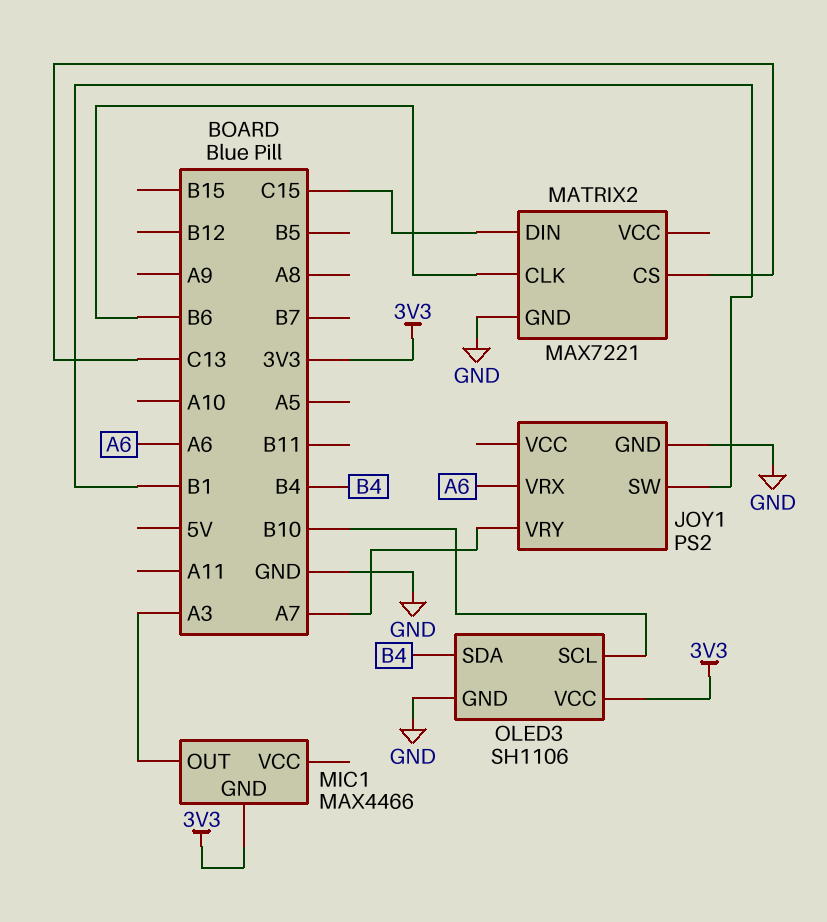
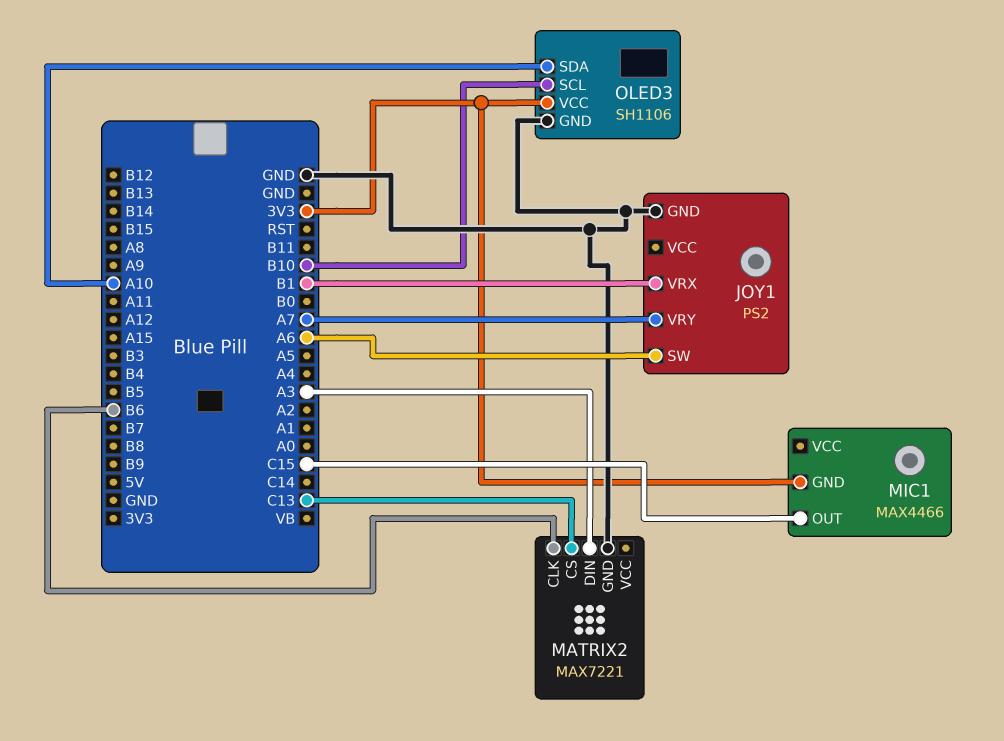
JOY1 pin SW: B1 -> A6
JOY1 pin VRX: A6 -> B1
MATRIX2 pin DIN: C15 -> A3
MIC1 pin OUT: A3 -> C15
OLED3 pin SDA: B4 -> A10

